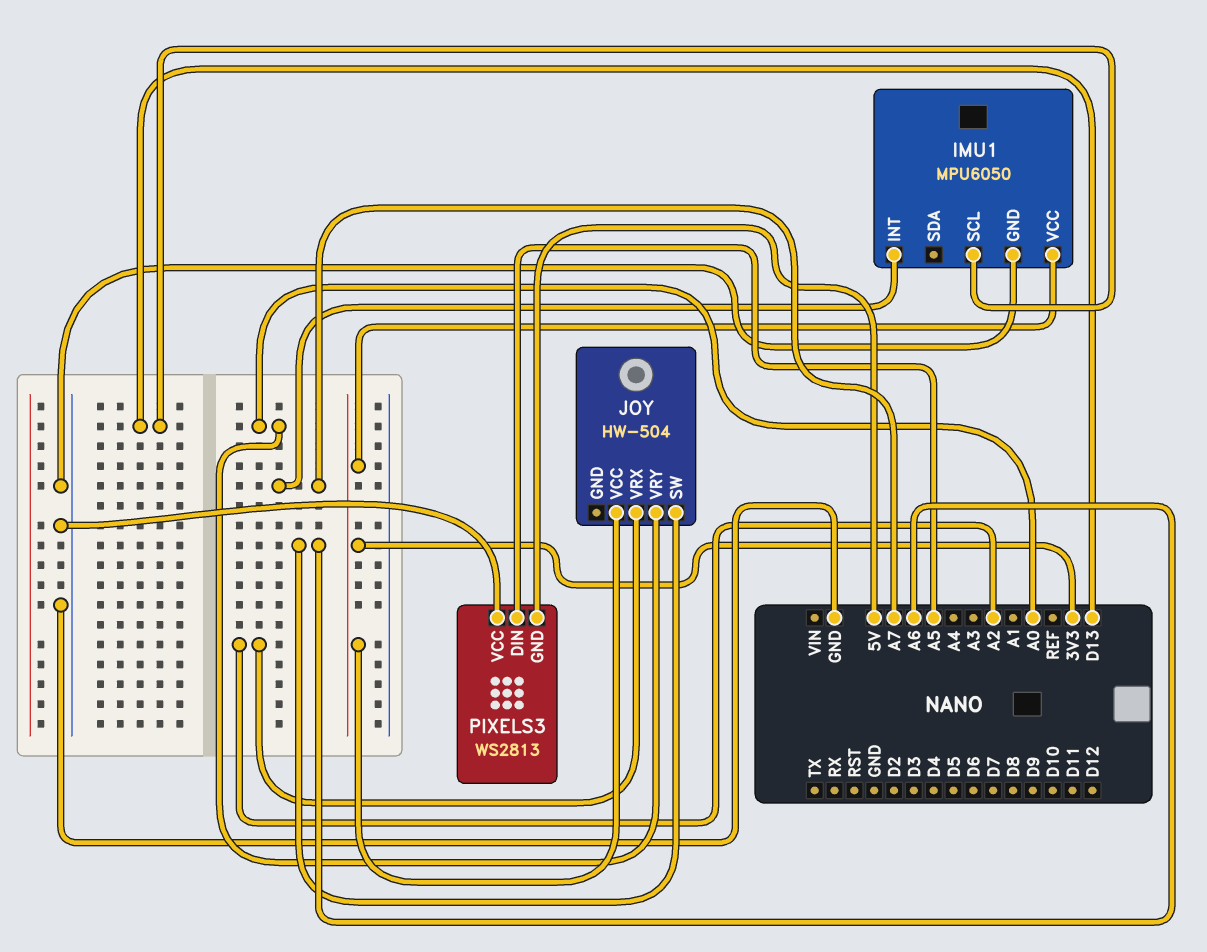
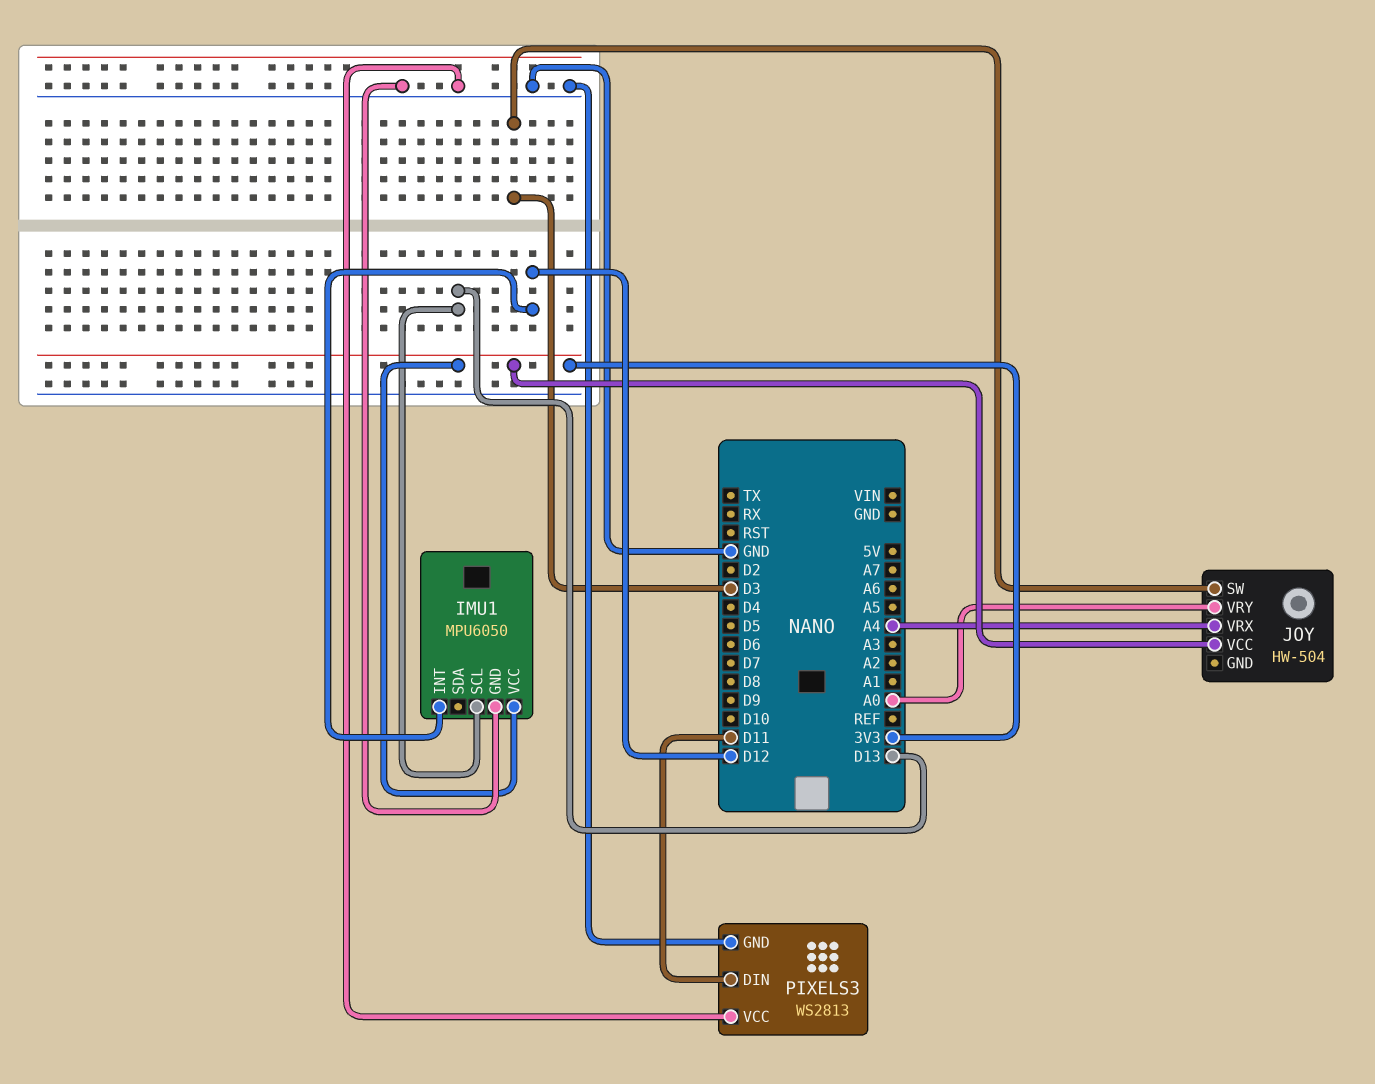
IMU1 pin INT: A7 -> D12
JOY pin SW: A6 -> D3
JOY pin VRX: A2 -> A4
PIXELS3 pin DIN: A5 -> D11
PIXELS3 pin GND: 5V -> GND

